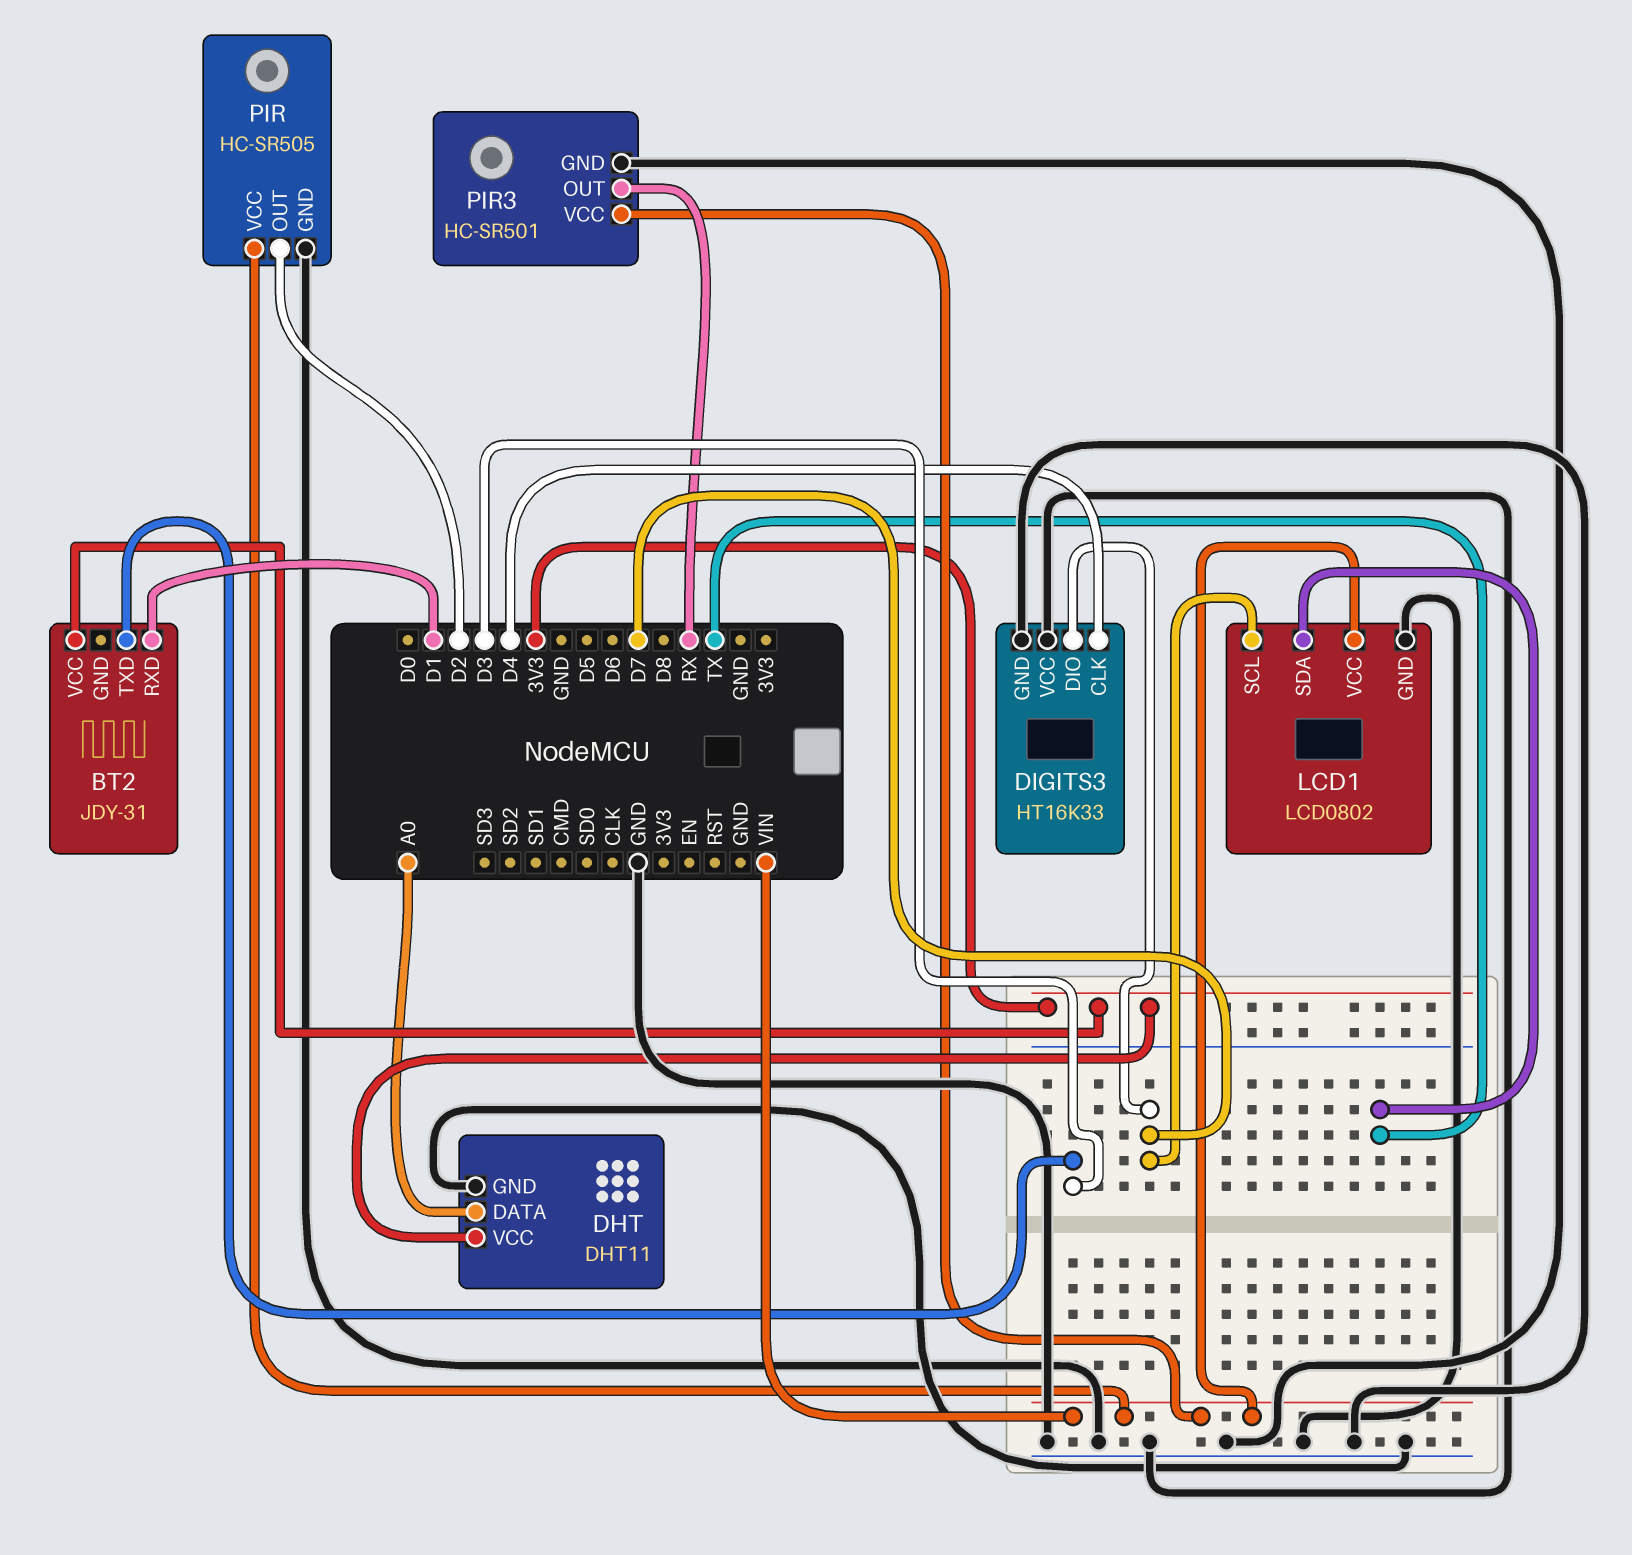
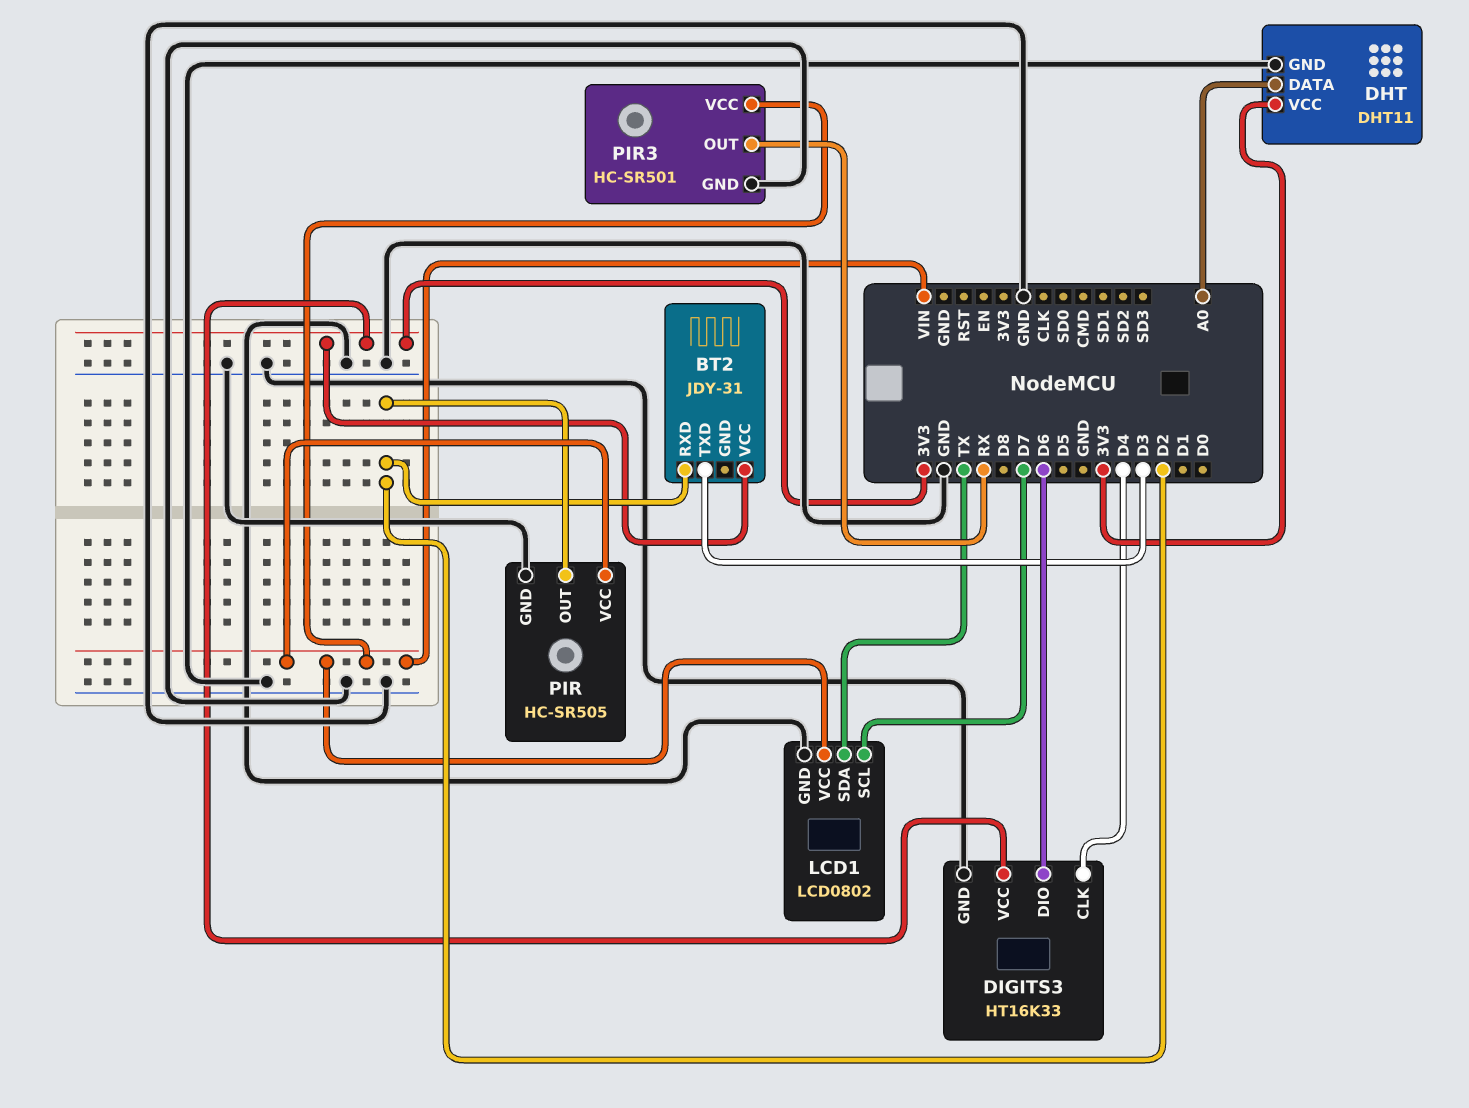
BT2 pin RXD: D1 -> D2
DIGITS3 pin DIO: D7 -> D6
DIGITS3 pin VCC: GND -> 3V3

